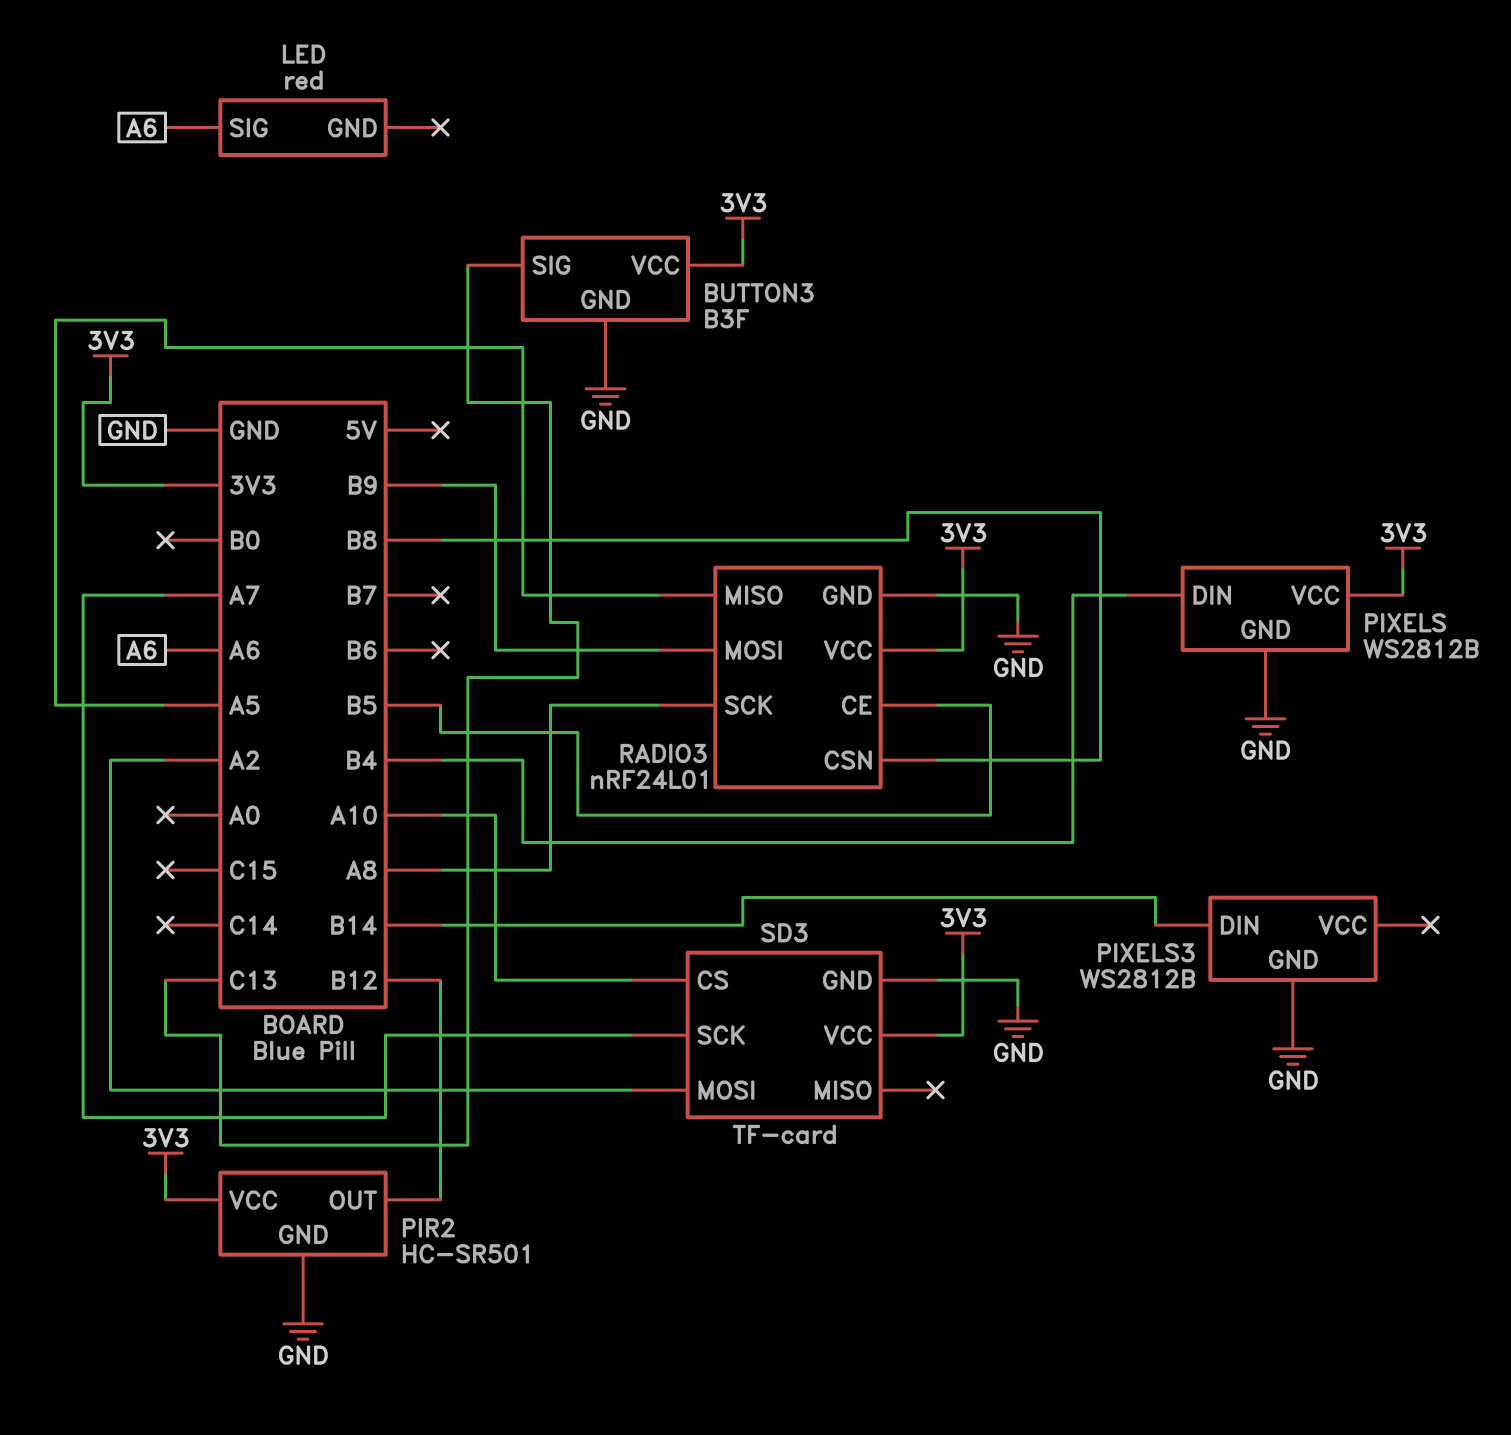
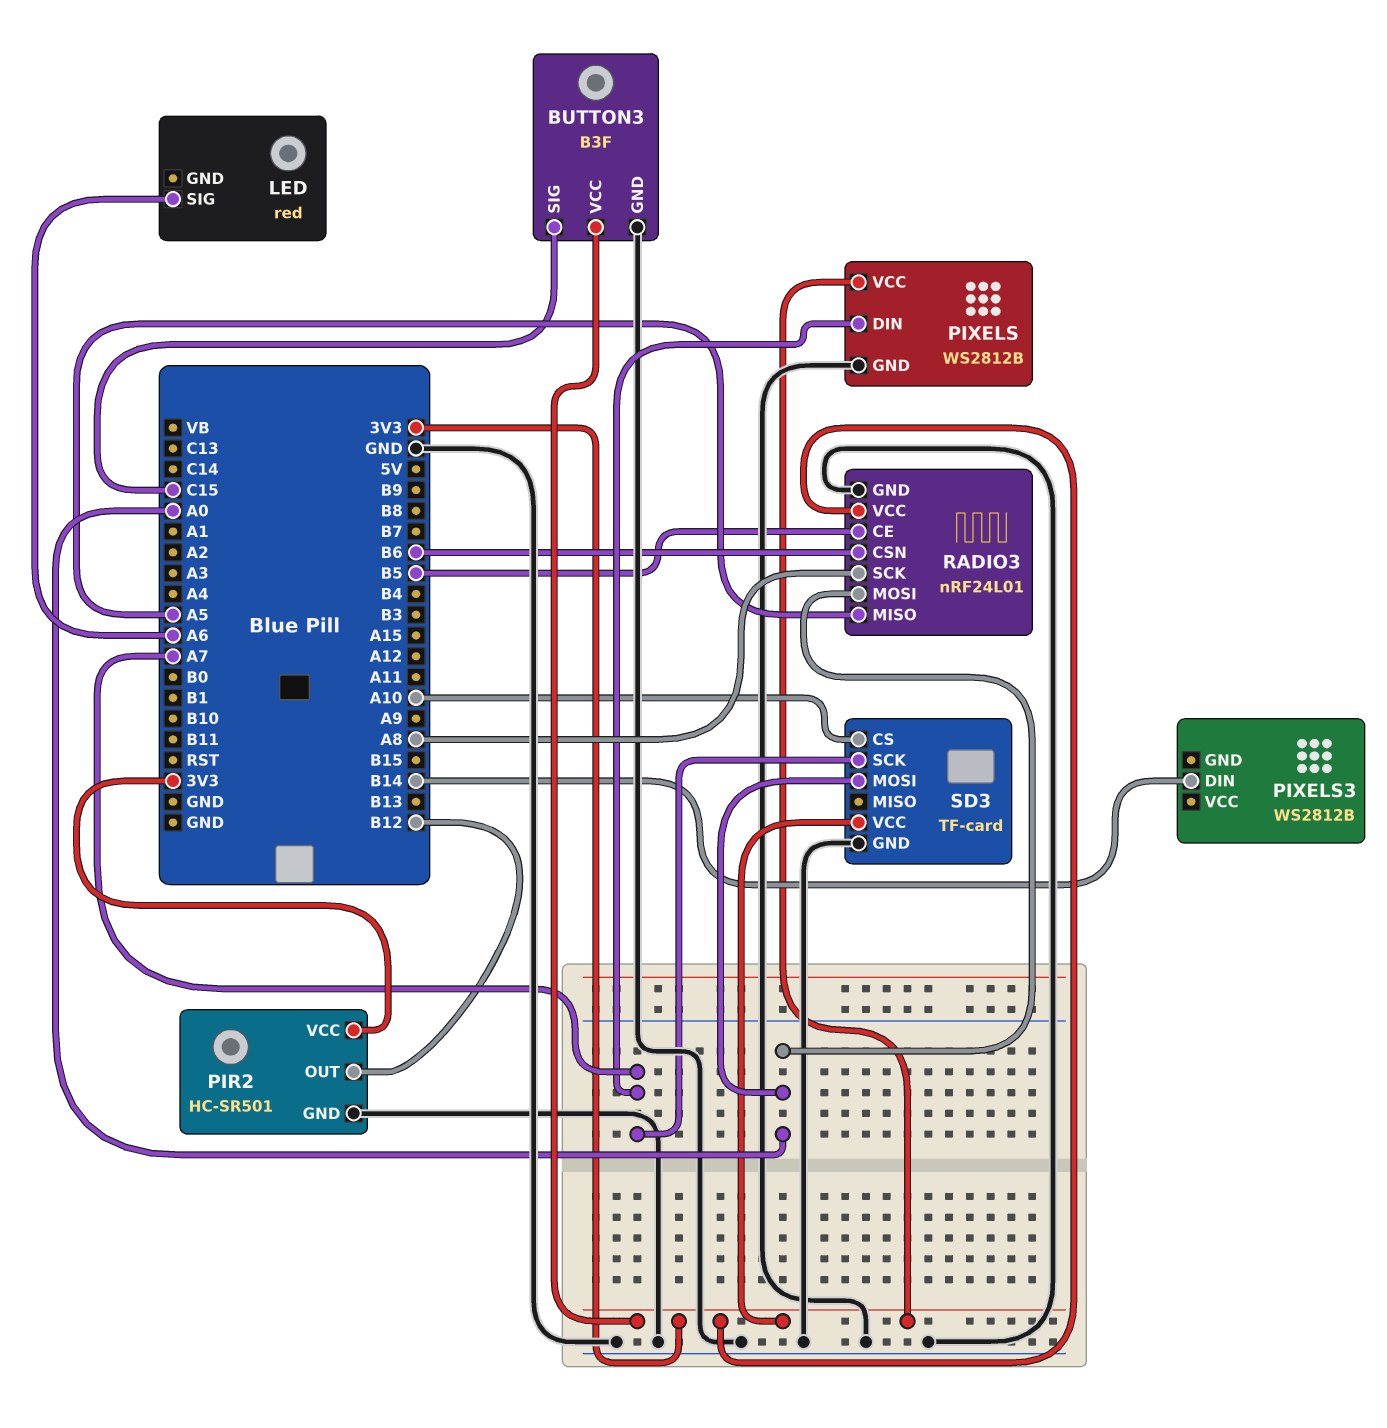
BUTTON3 pin SIG: C13 -> C15
PIXELS pin DIN: B4 -> A7
PIXELS3 pin GND: GND -> none
RADIO3 pin CSN: B8 -> B6
RADIO3 pin MOSI: B9 -> A0
SD3 pin MOSI: A2 -> A0

